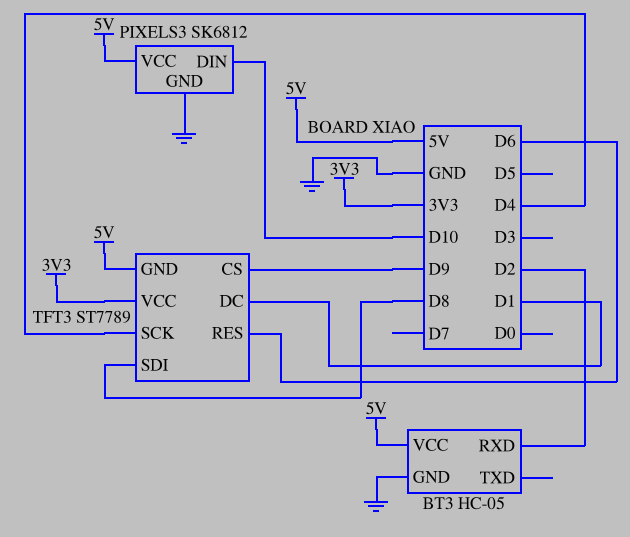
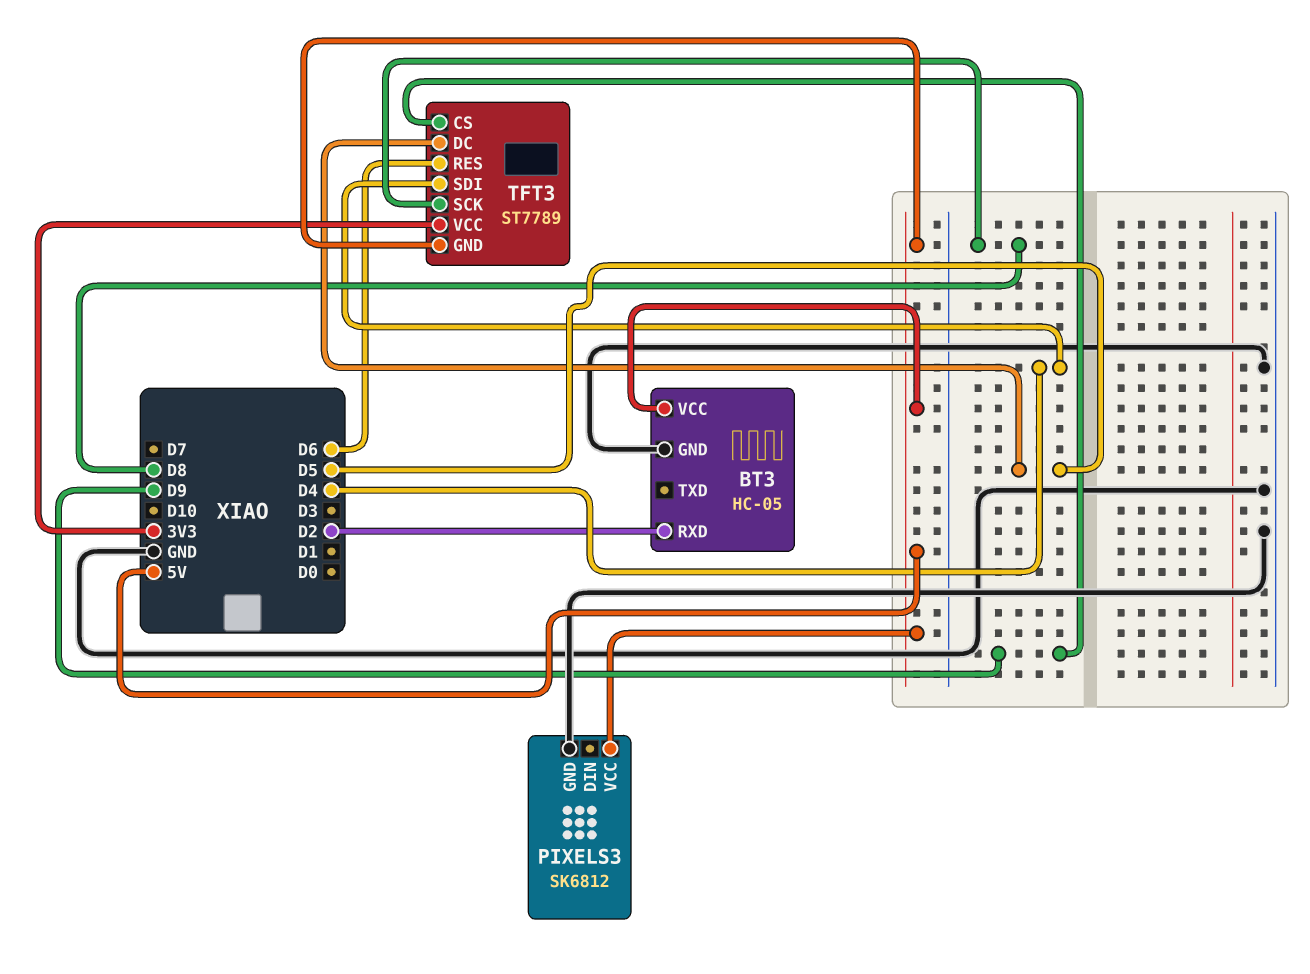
PIXELS3 pin DIN: D10 -> none
TFT3 pin DC: D1 -> D5
TFT3 pin SCK: D4 -> D8
TFT3 pin SDI: D8 -> D4

